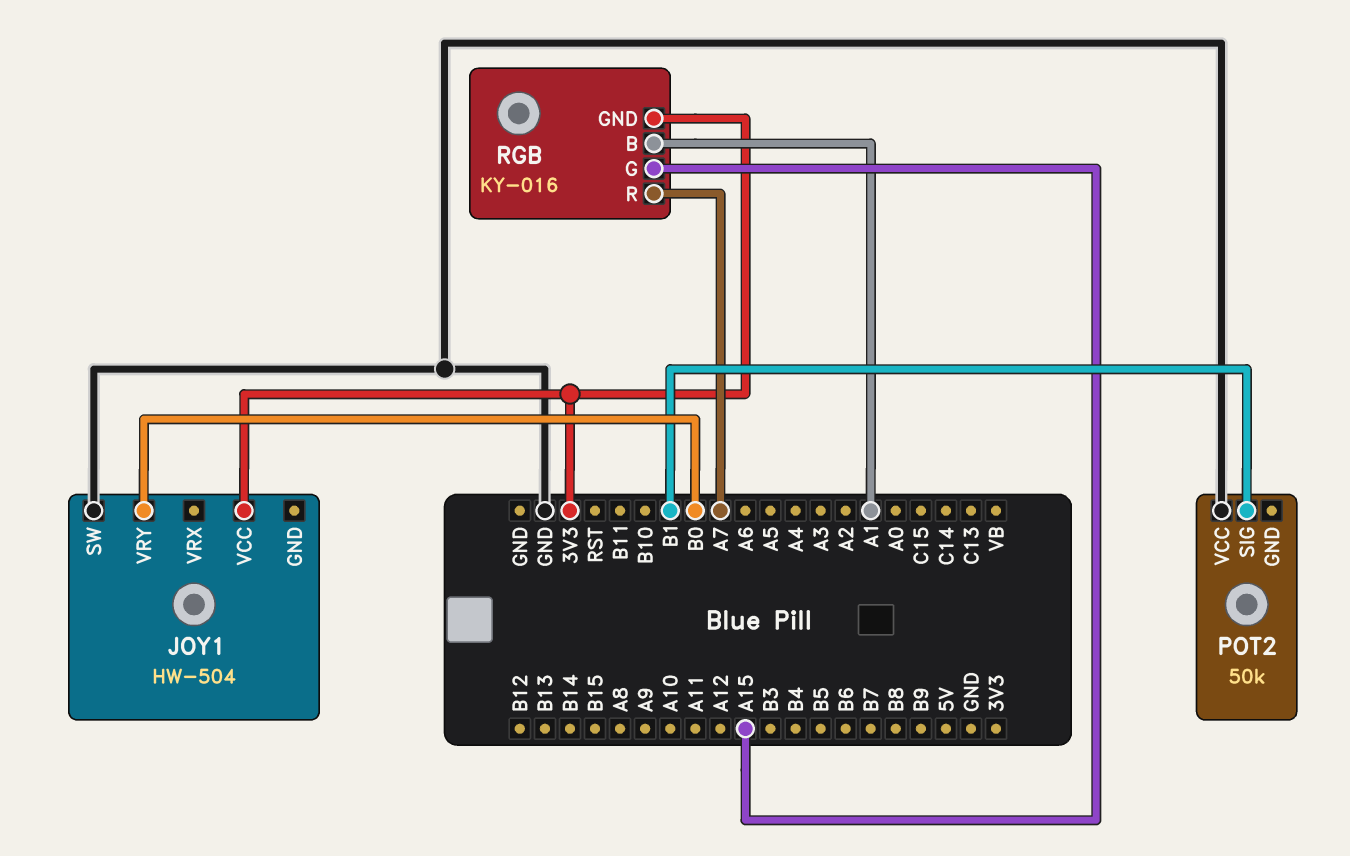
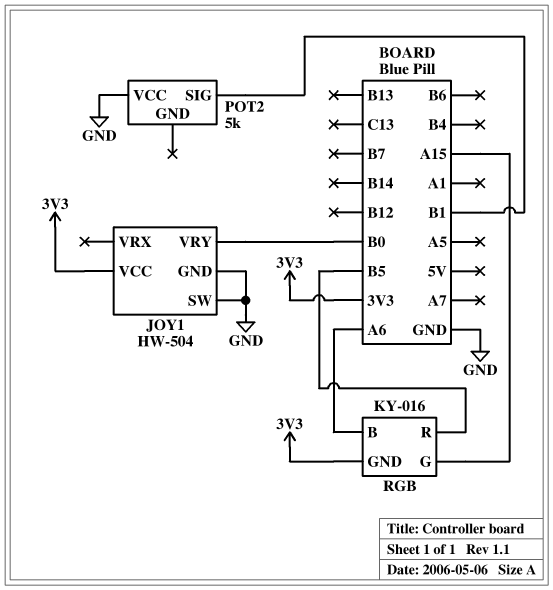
JOY1 pin GND: none -> GND
POT2: 50k -> 5k
RGB pin B: A1 -> A6
RGB pin R: A7 -> B5

